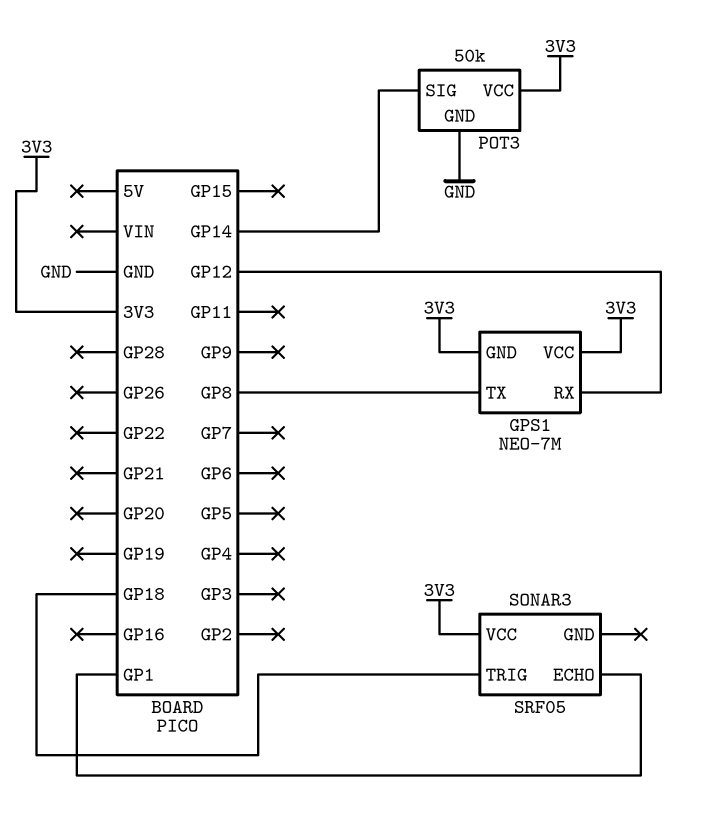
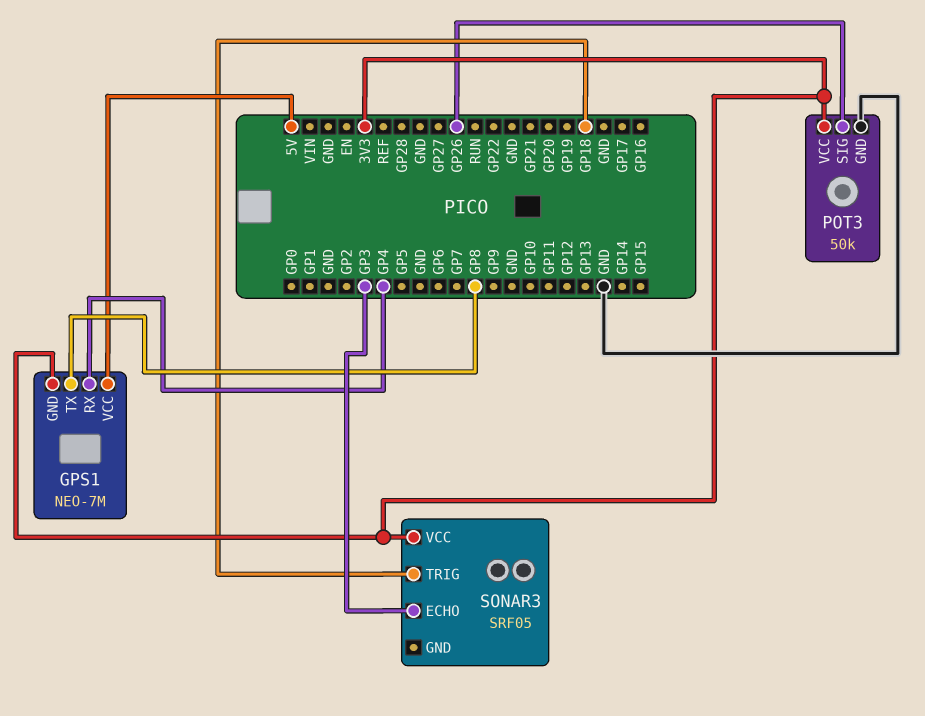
GPS1 pin RX: GP12 -> GP4
GPS1 pin VCC: 3V3 -> 5V
POT3 pin SIG: GP14 -> GP26
SONAR3 pin ECHO: GP1 -> GP3

